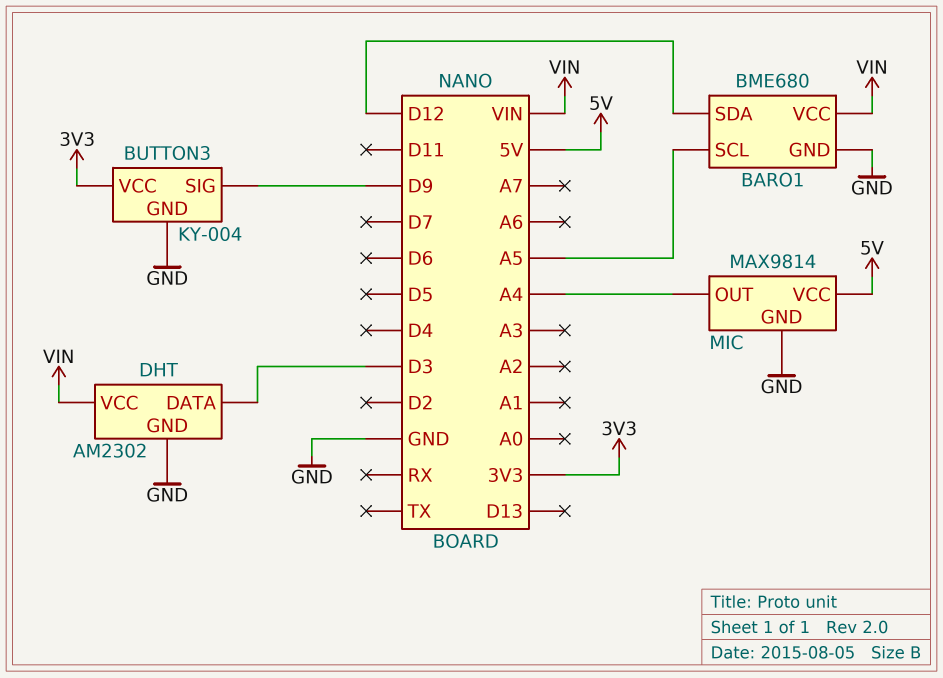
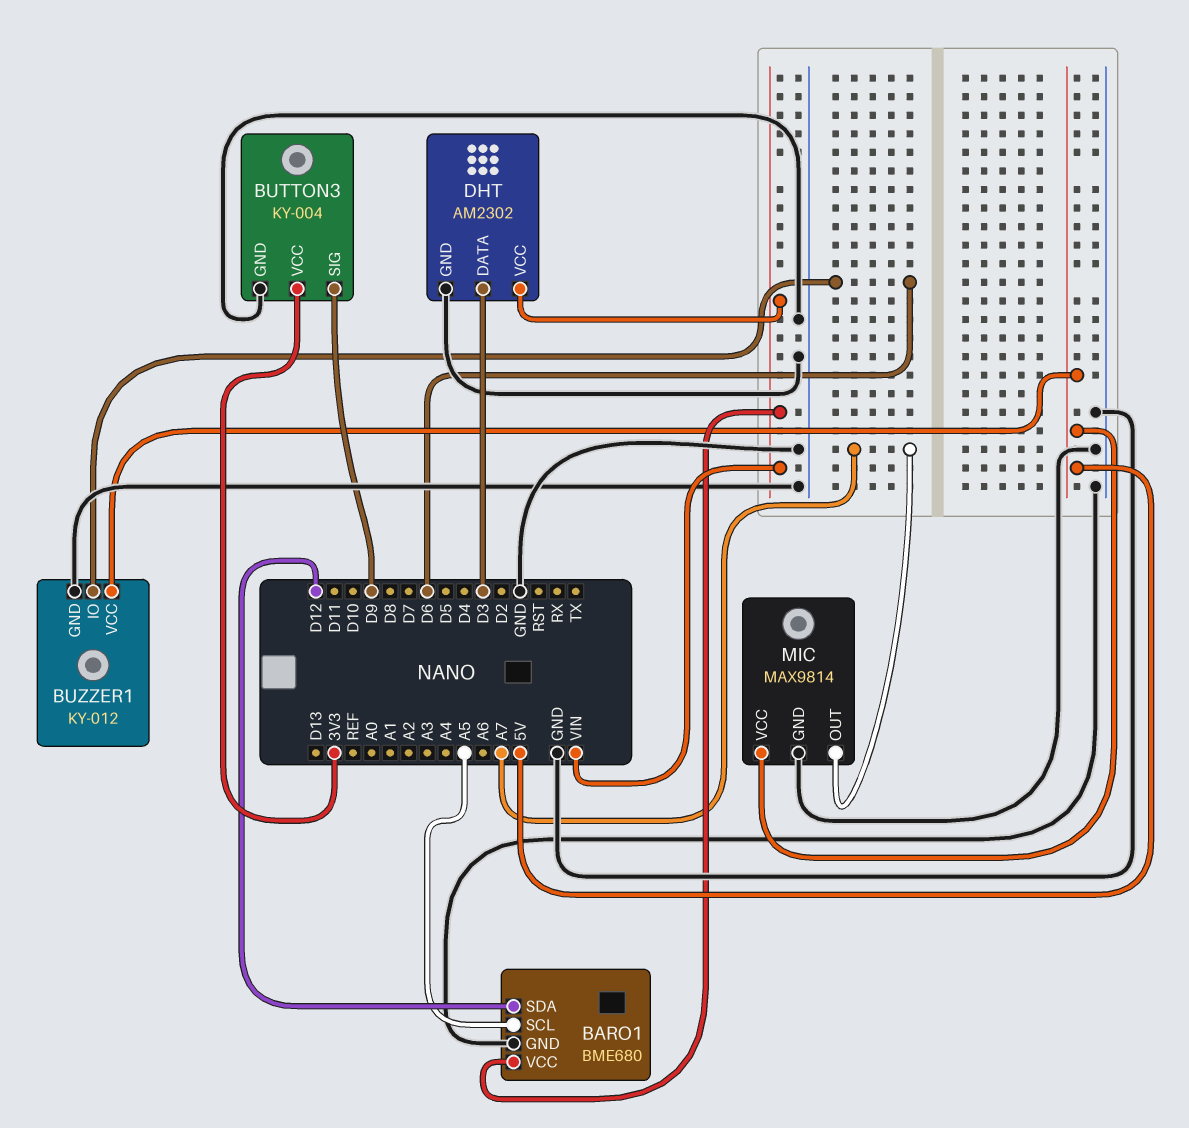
BUZZER1: none -> KY-012
BUZZER1 pin GND: none -> GND
BUZZER1 pin IO: none -> D6
BUZZER1 pin VCC: none -> 5V
MIC pin OUT: A4 -> A7

